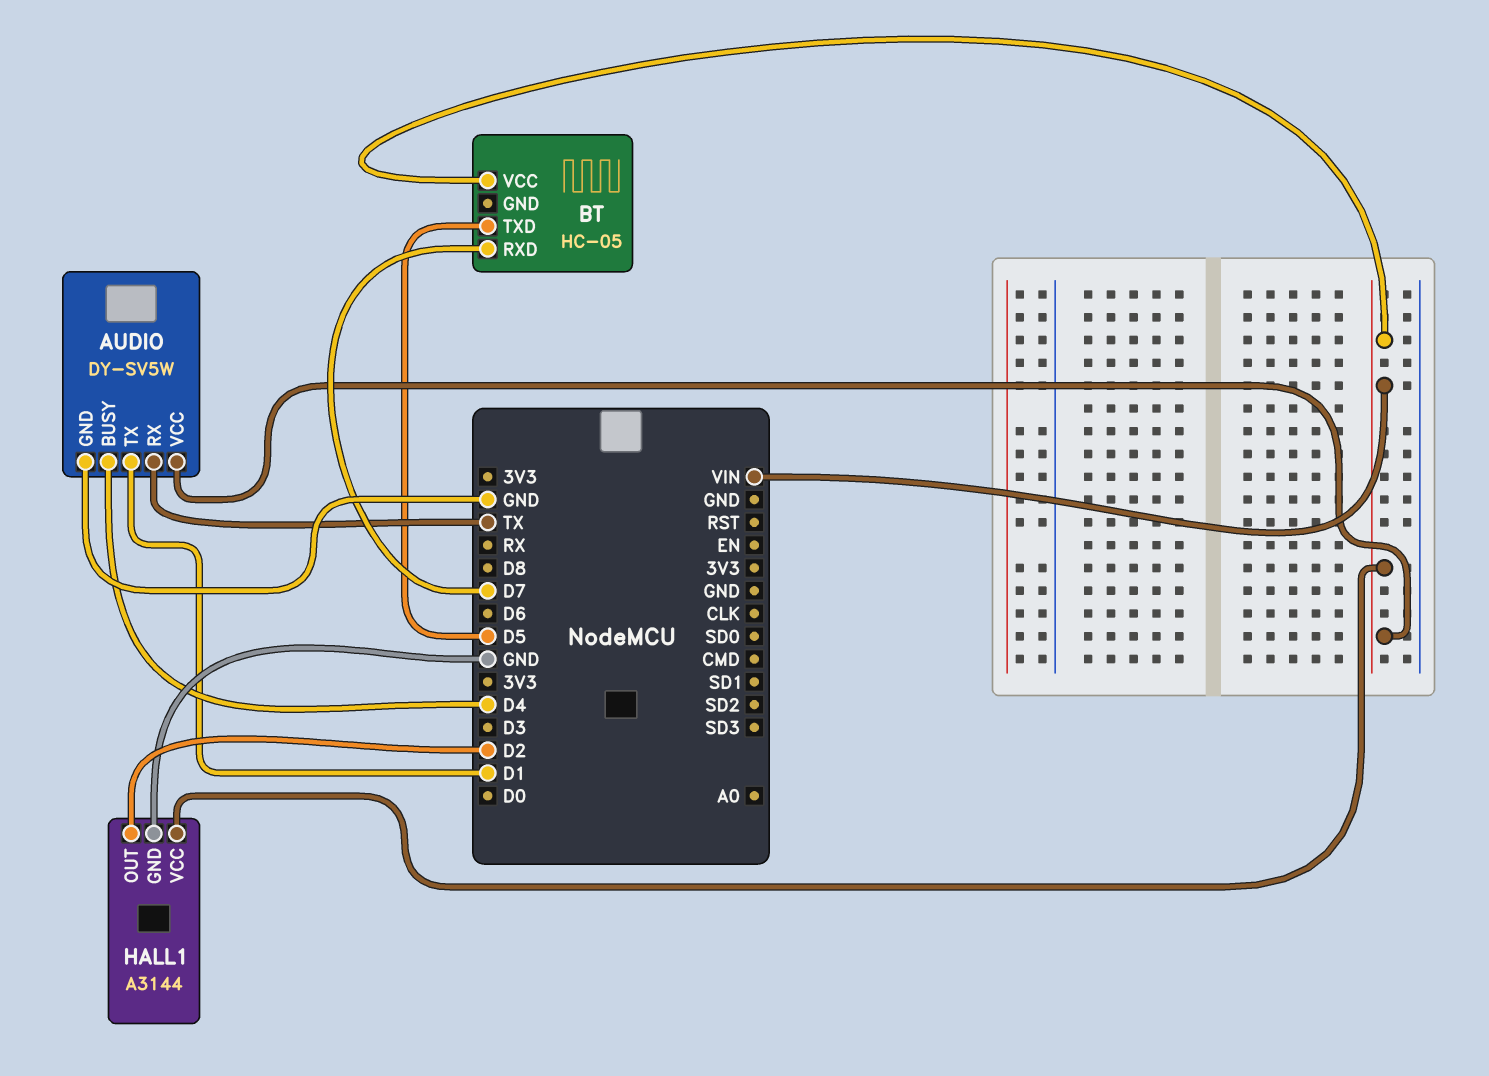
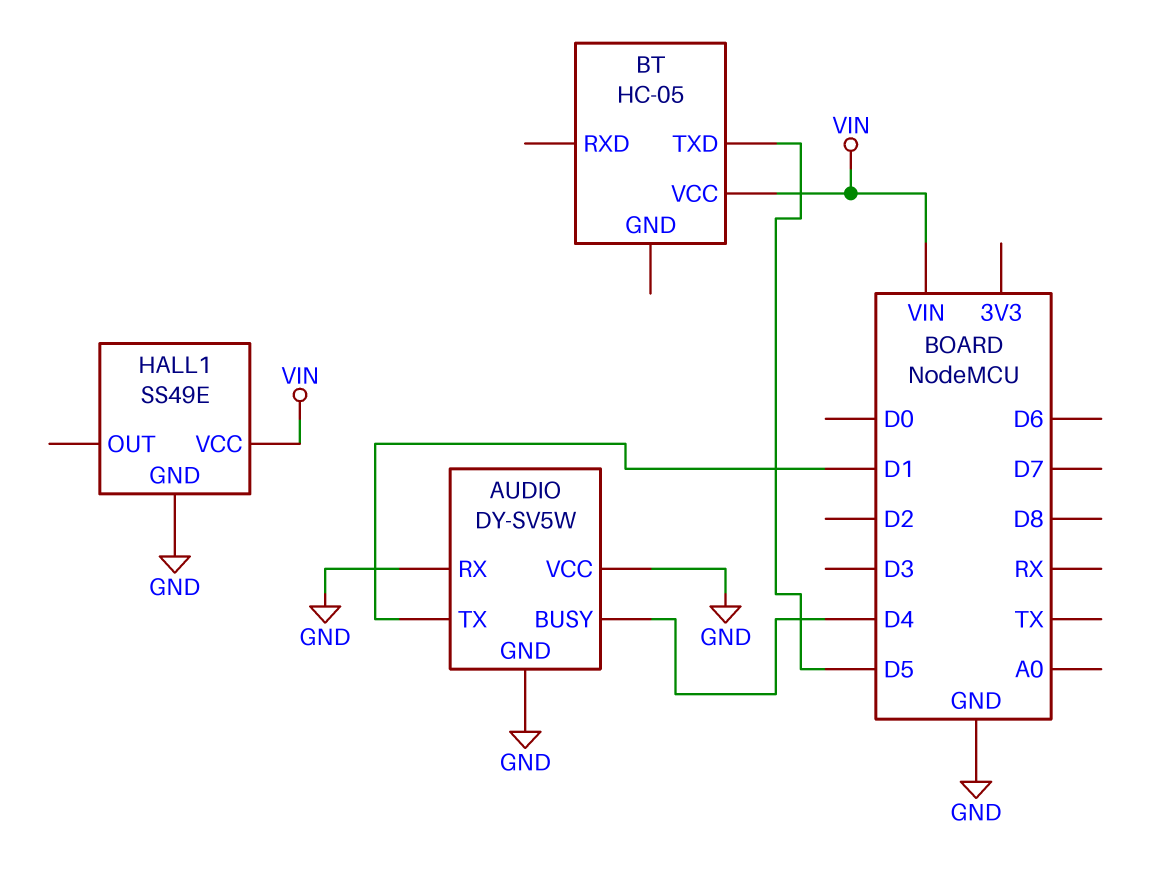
AUDIO pin RX: TX -> GND
AUDIO pin VCC: VIN -> GND
BT pin RXD: D7 -> none
HALL1: A3144 -> SS49E
HALL1 pin OUT: D2 -> none

